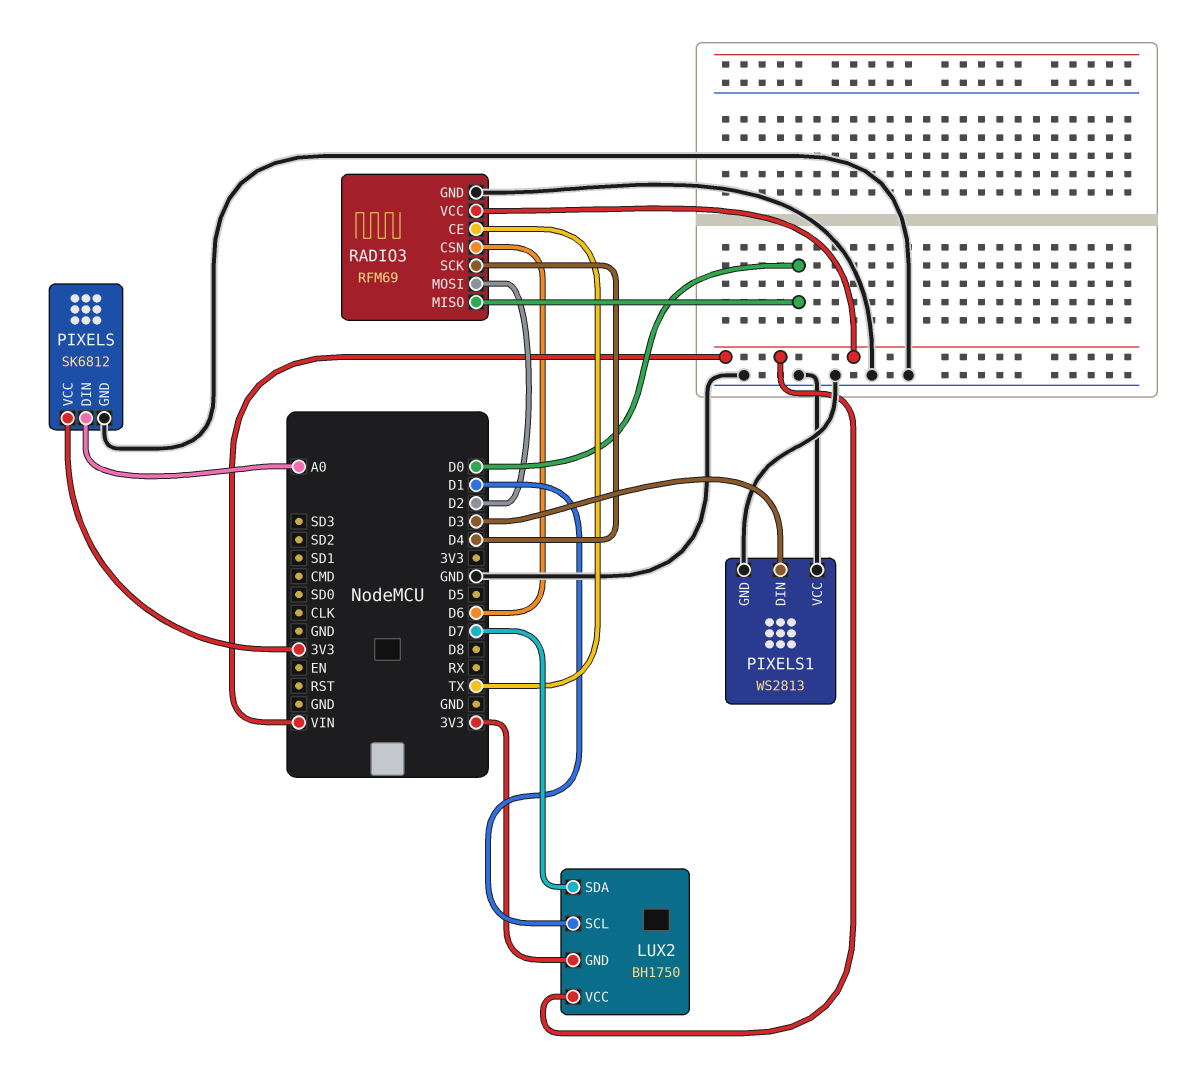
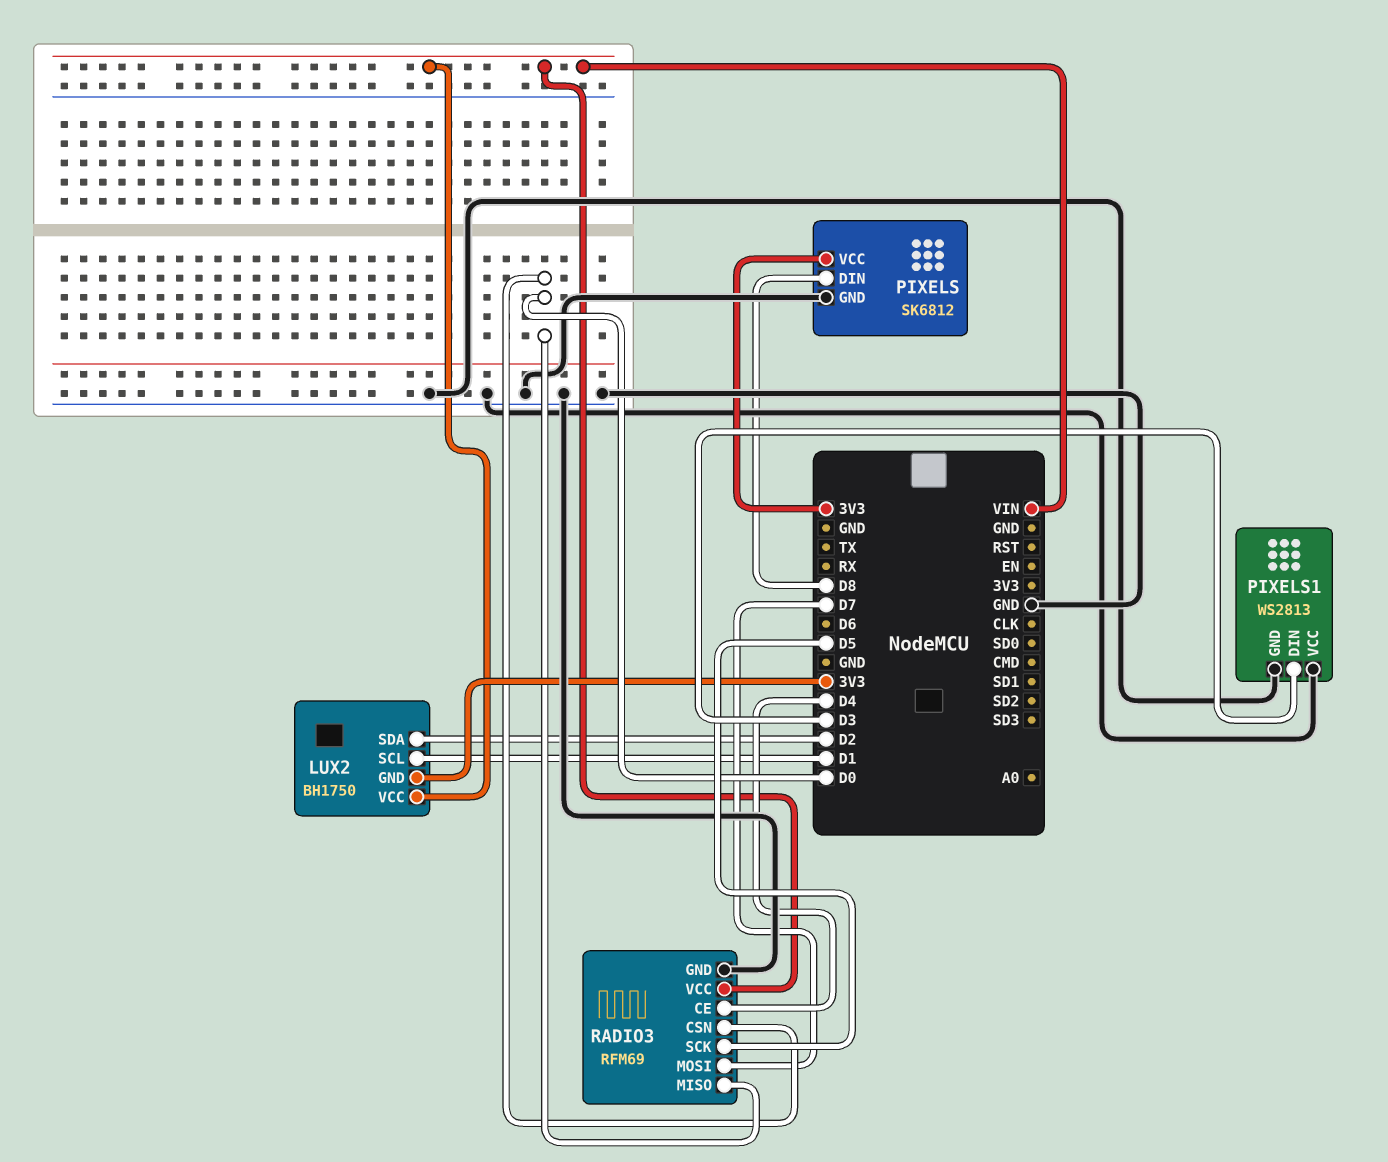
LUX2 pin SDA: D7 -> D2
PIXELS pin DIN: A0 -> D8
RADIO3 pin CE: TX -> D4
RADIO3 pin CSN: D6 -> D0
RADIO3 pin MOSI: D2 -> D7
RADIO3 pin SCK: D4 -> D5

